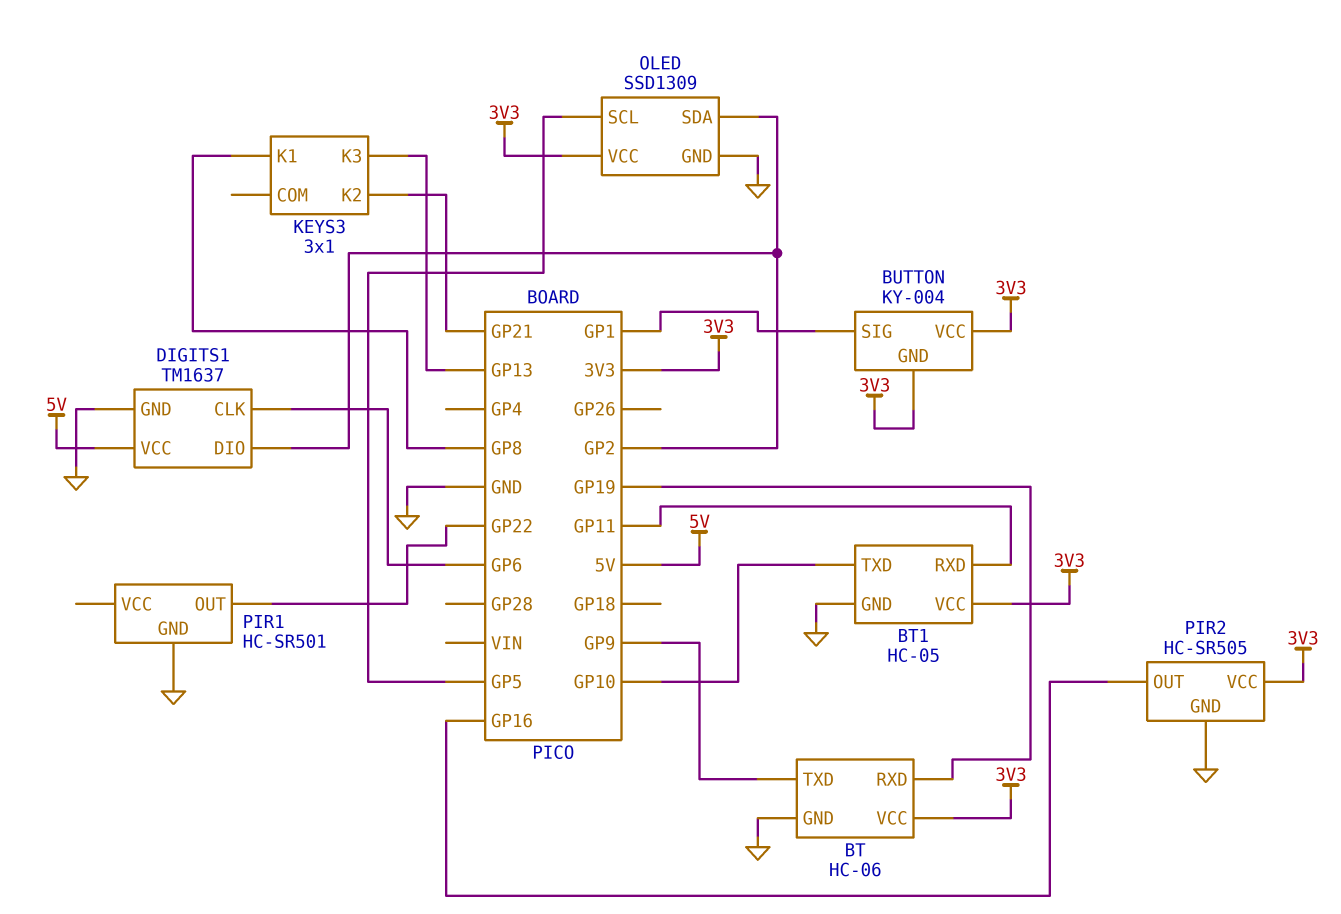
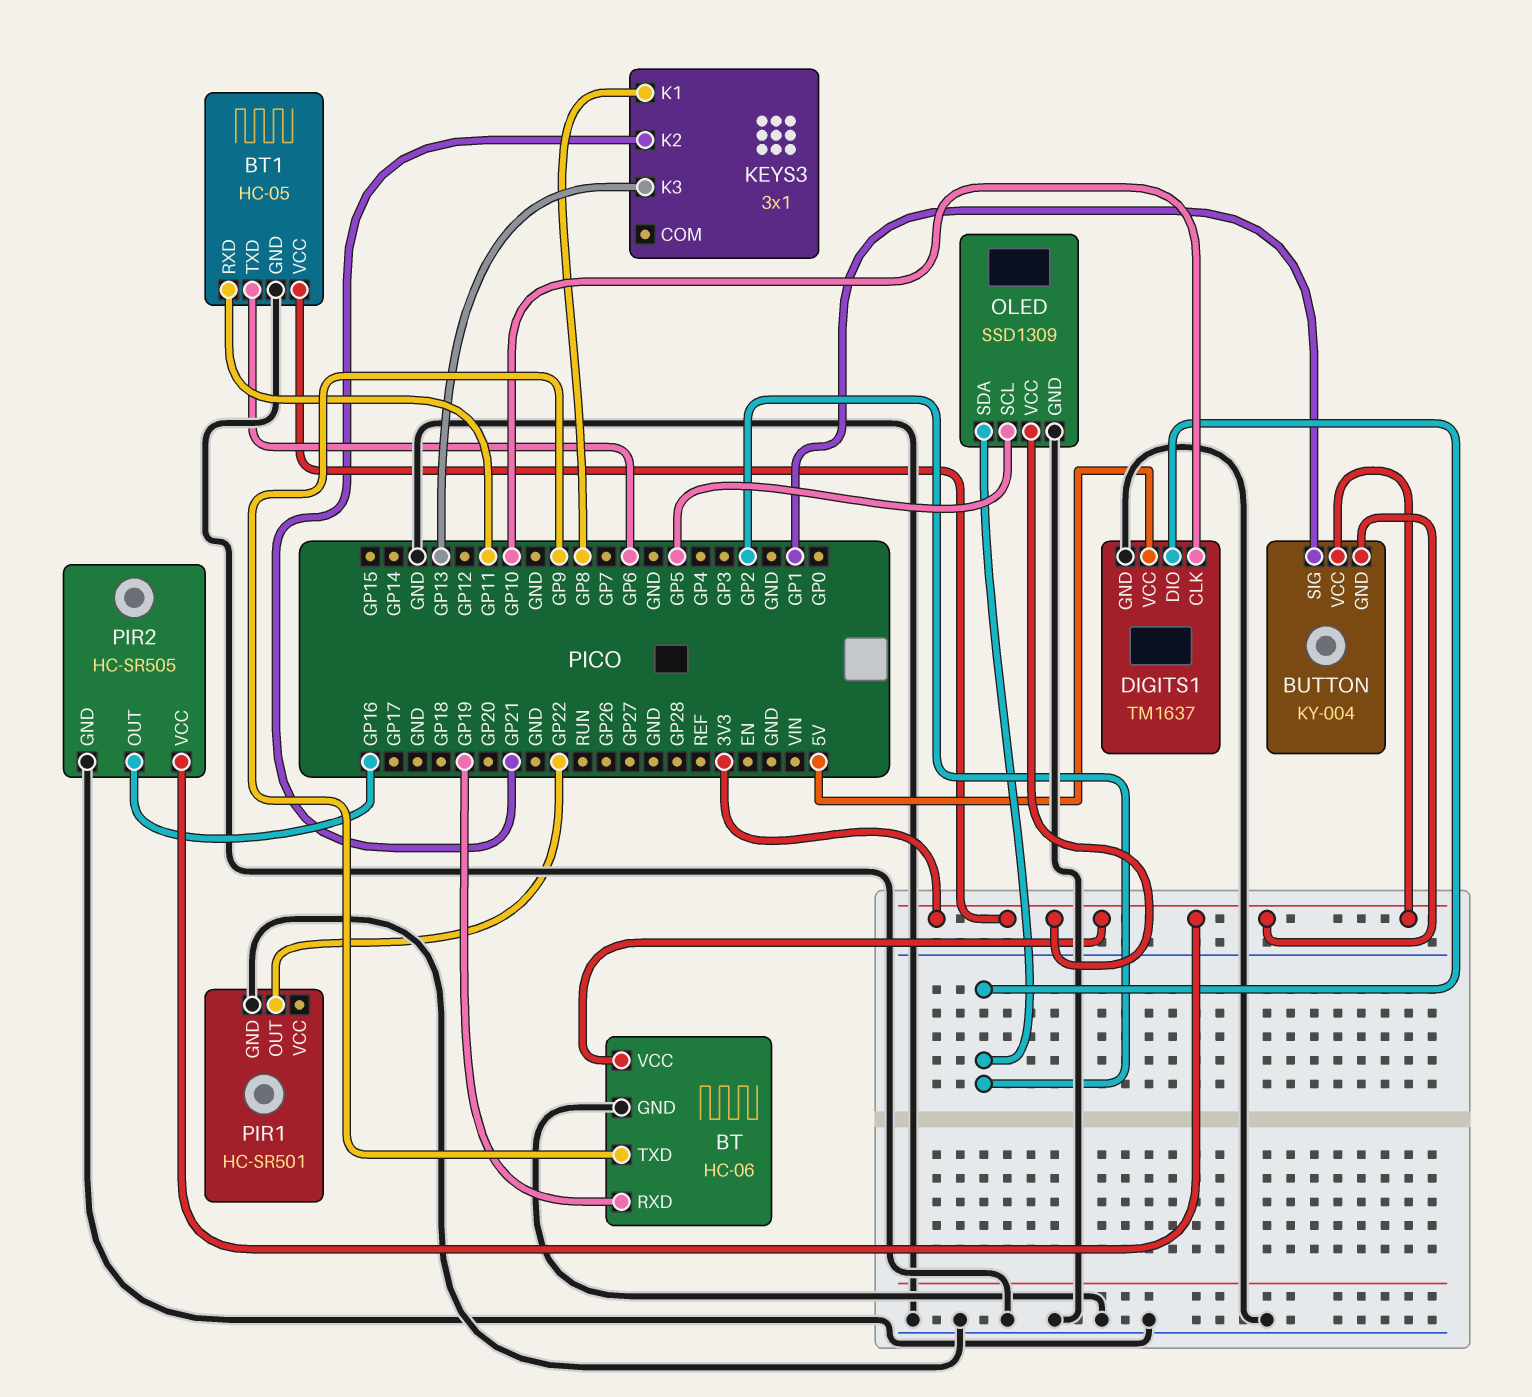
BT1 pin TXD: GP10 -> GP6
DIGITS1 pin CLK: GP6 -> GP10

